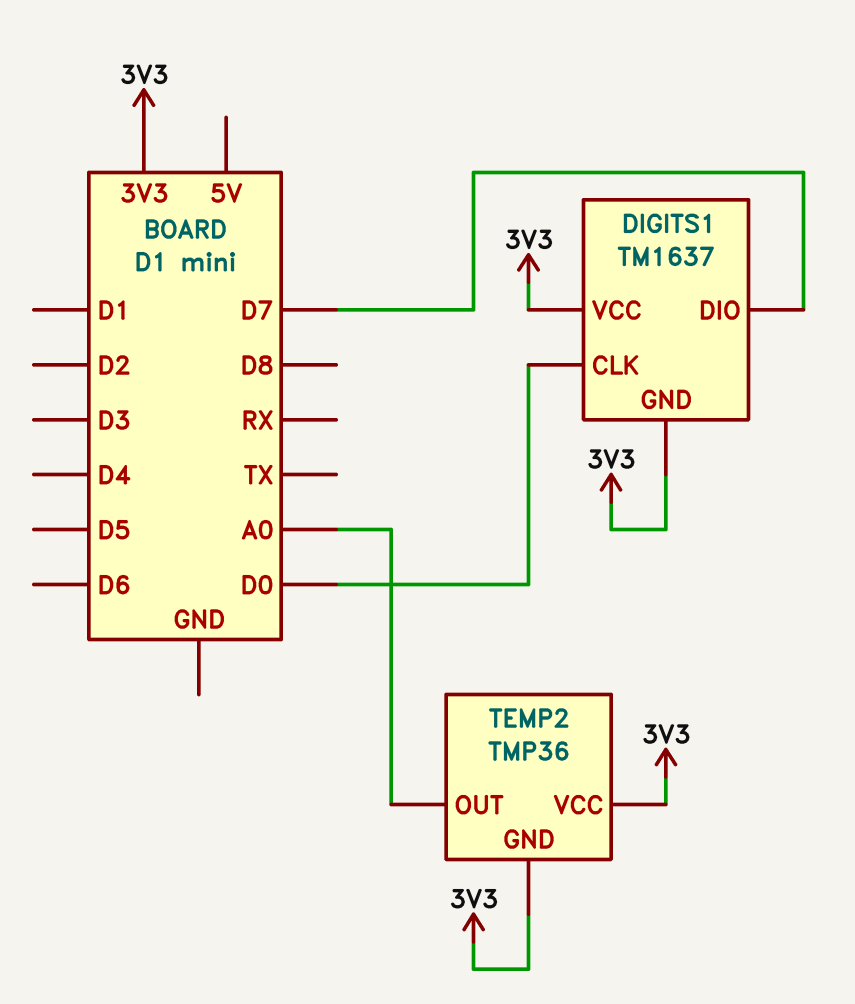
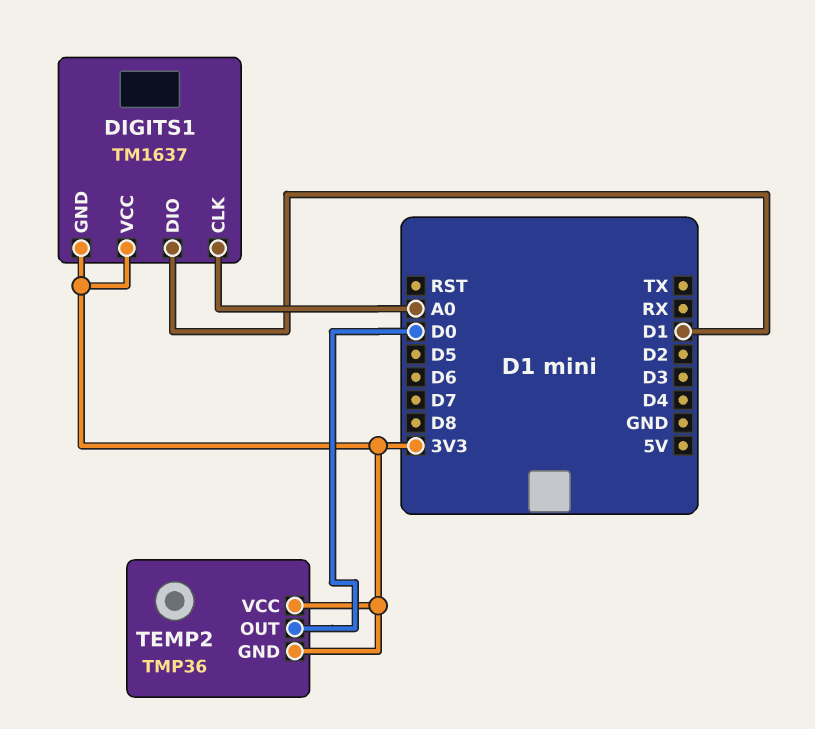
DIGITS1 pin CLK: D0 -> A0
DIGITS1 pin DIO: D7 -> D1
TEMP2 pin OUT: A0 -> D0

